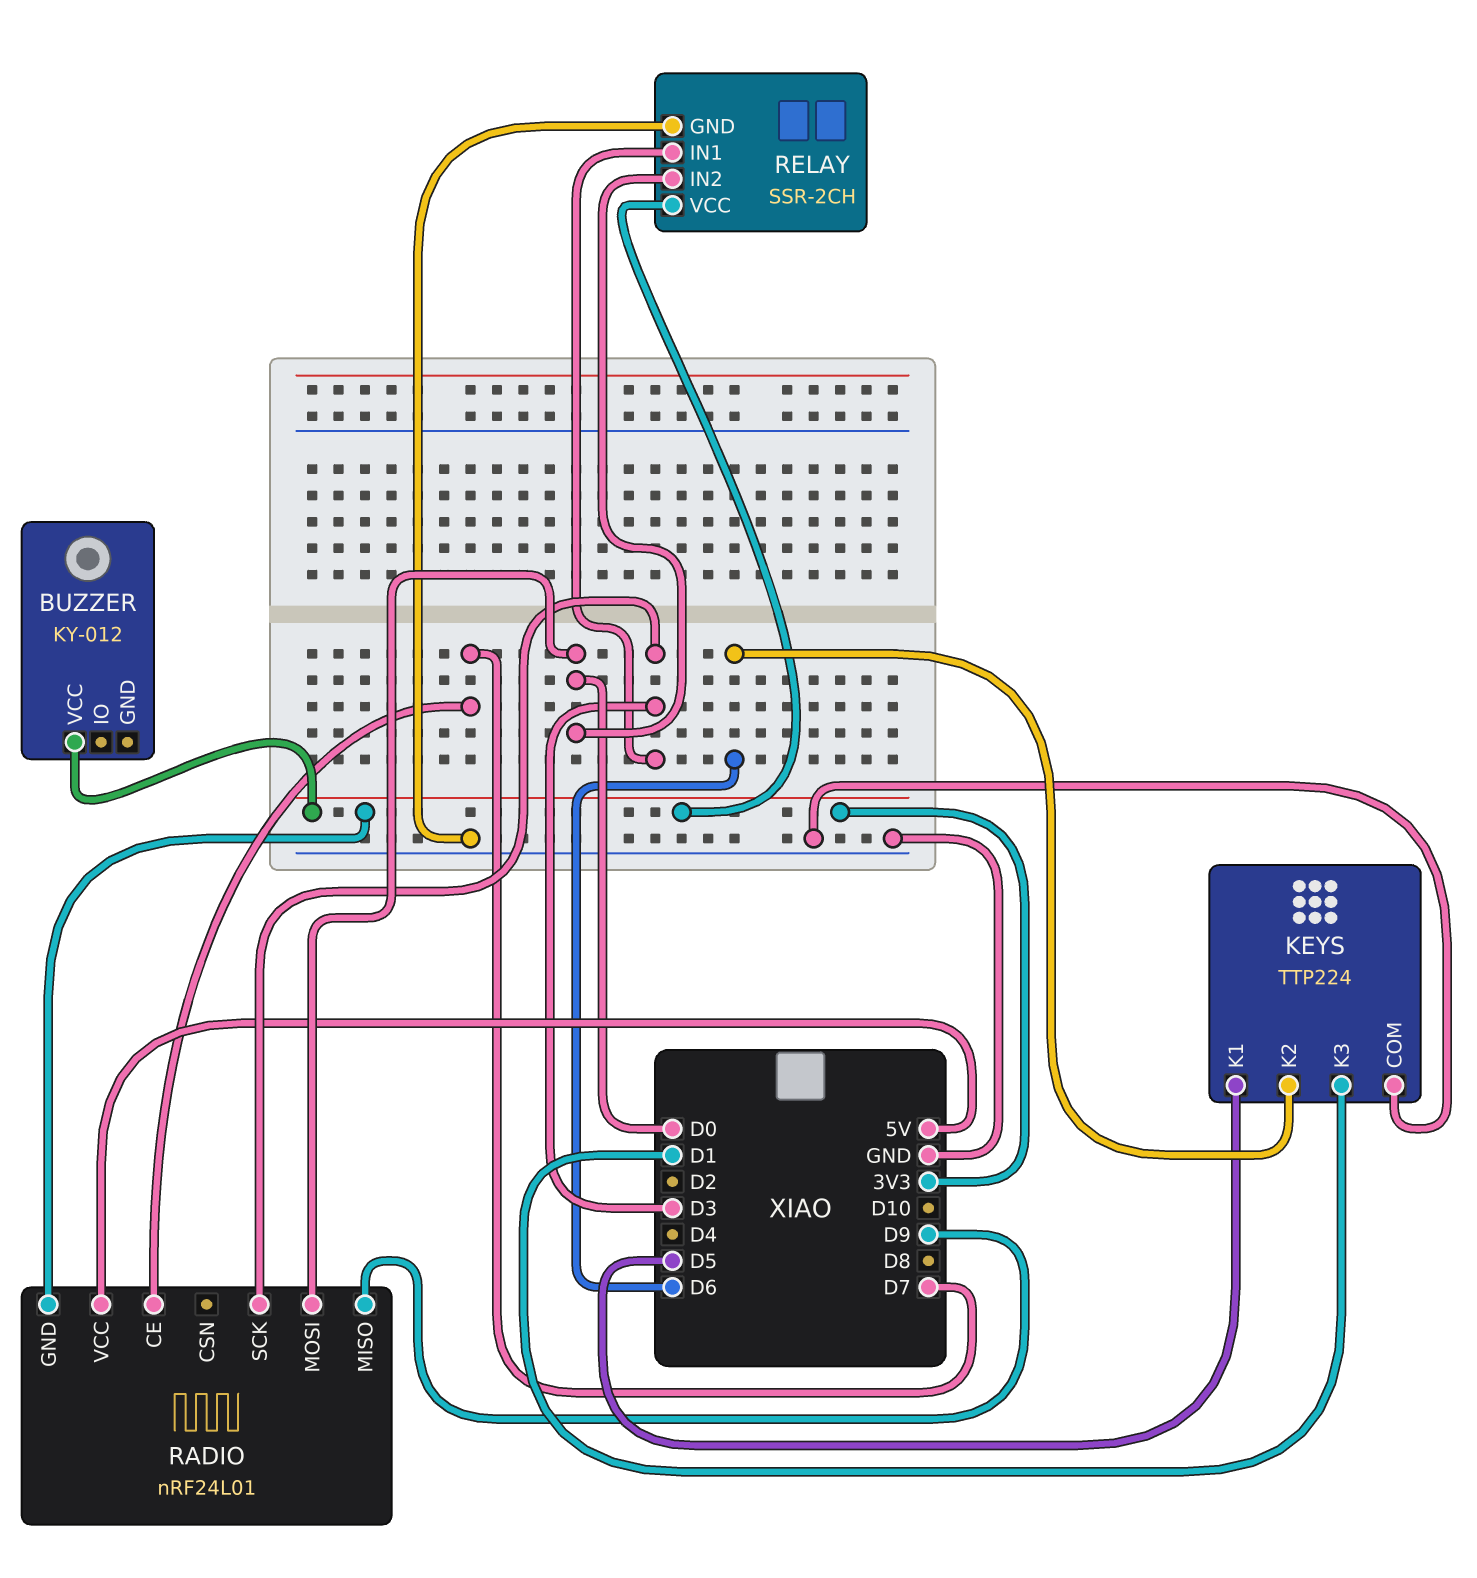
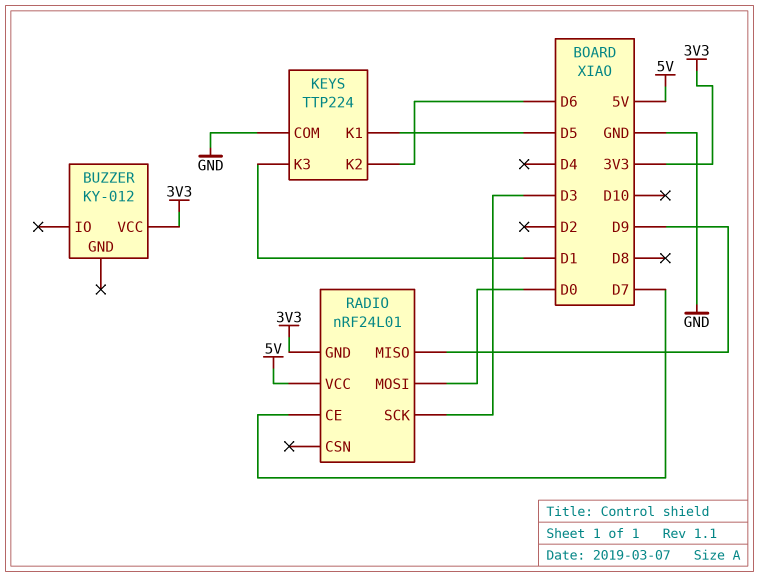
RELAY: SSR-2CH -> none
RELAY pin GND: GND -> none
RELAY pin IN1: D3 -> none
RELAY pin IN2: D0 -> none
RELAY pin VCC: 3V3 -> none

